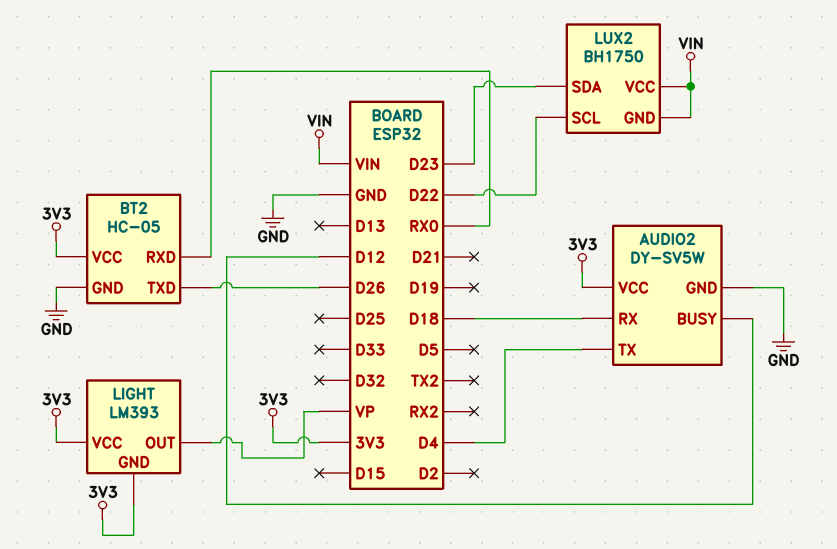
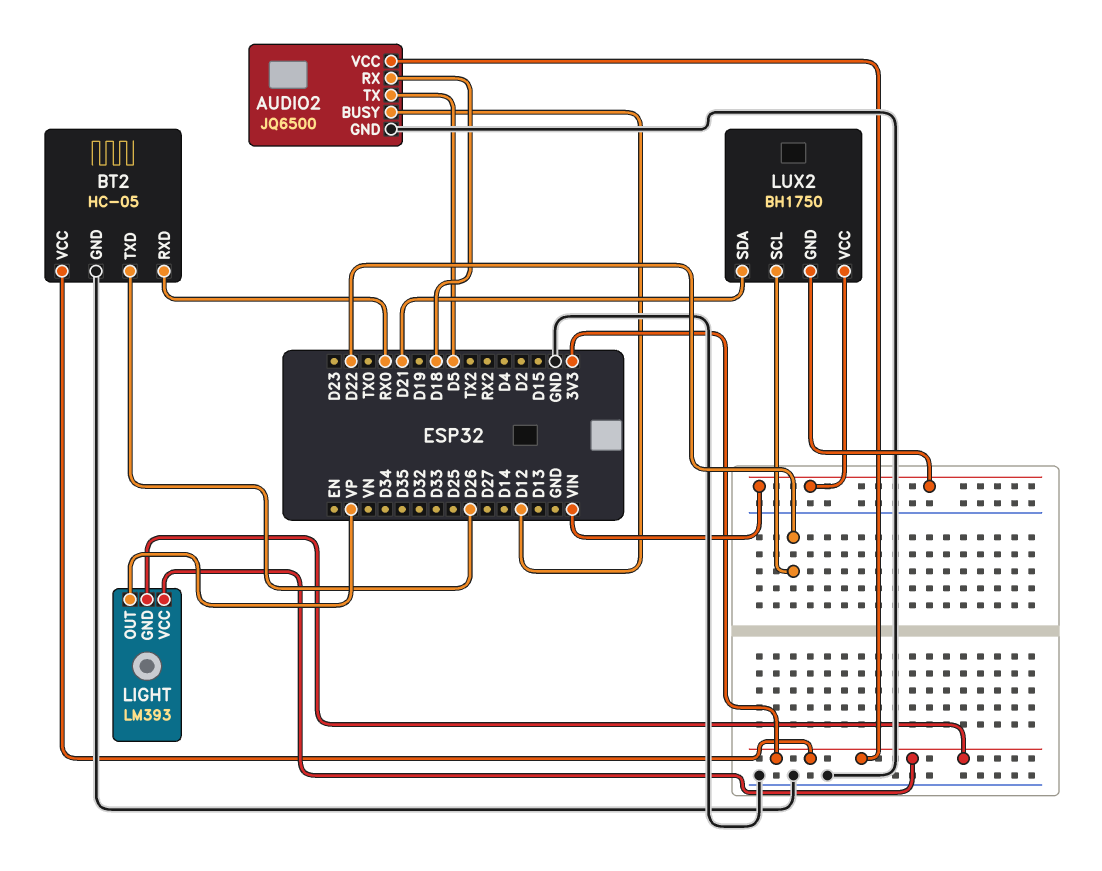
AUDIO2: DY-SV5W -> JQ6500
AUDIO2 pin TX: D4 -> D5
LUX2 pin SDA: D23 -> D21

